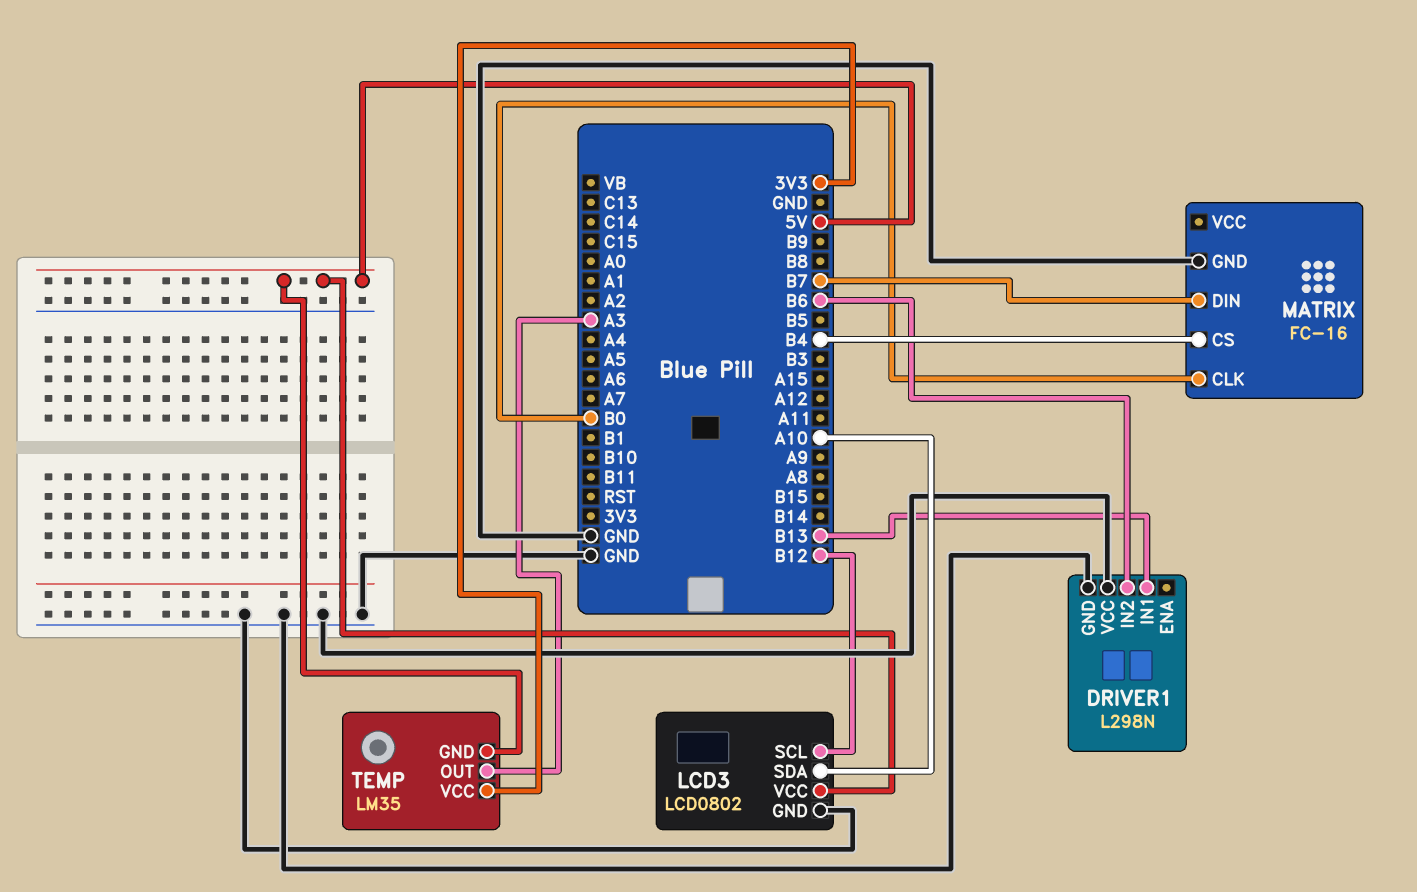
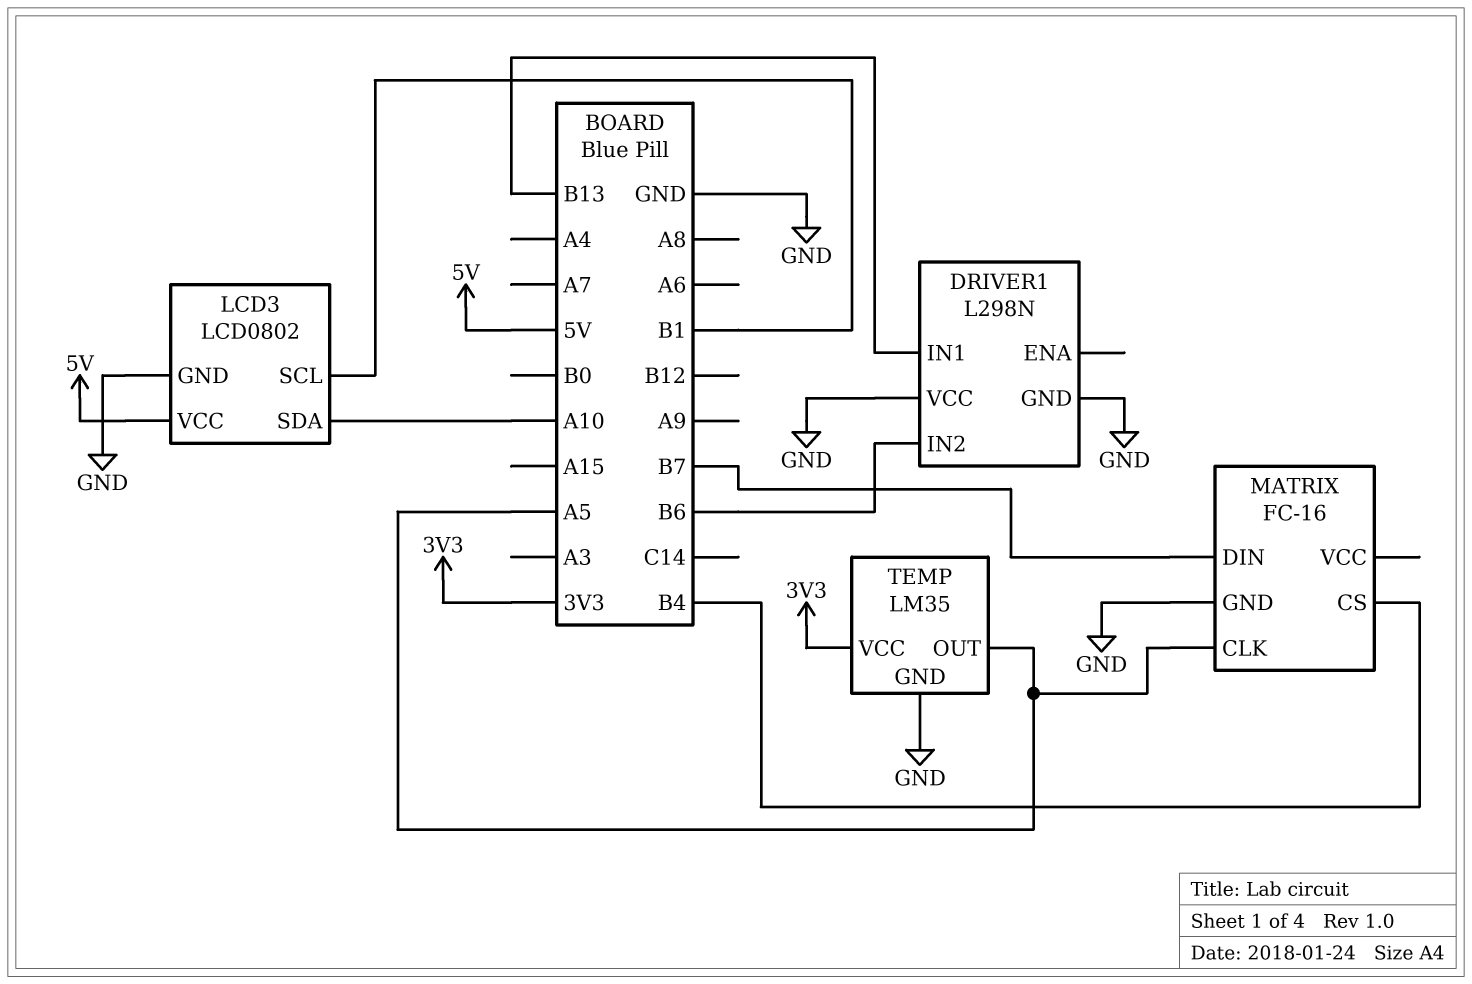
LCD3 pin SCL: B12 -> B1
MATRIX pin CLK: B0 -> A5
TEMP pin GND: 5V -> GND
TEMP pin OUT: A3 -> A5

